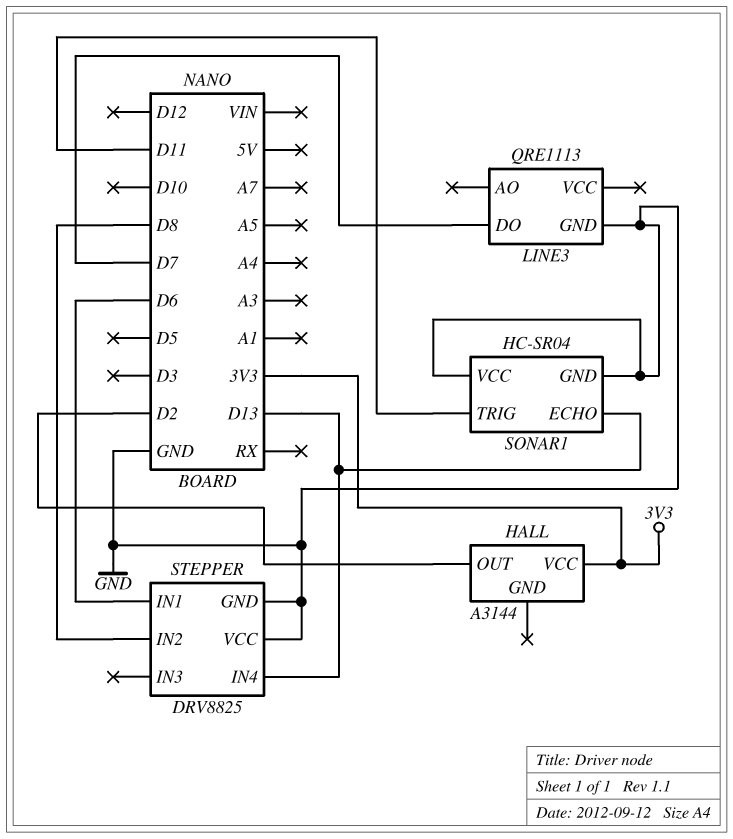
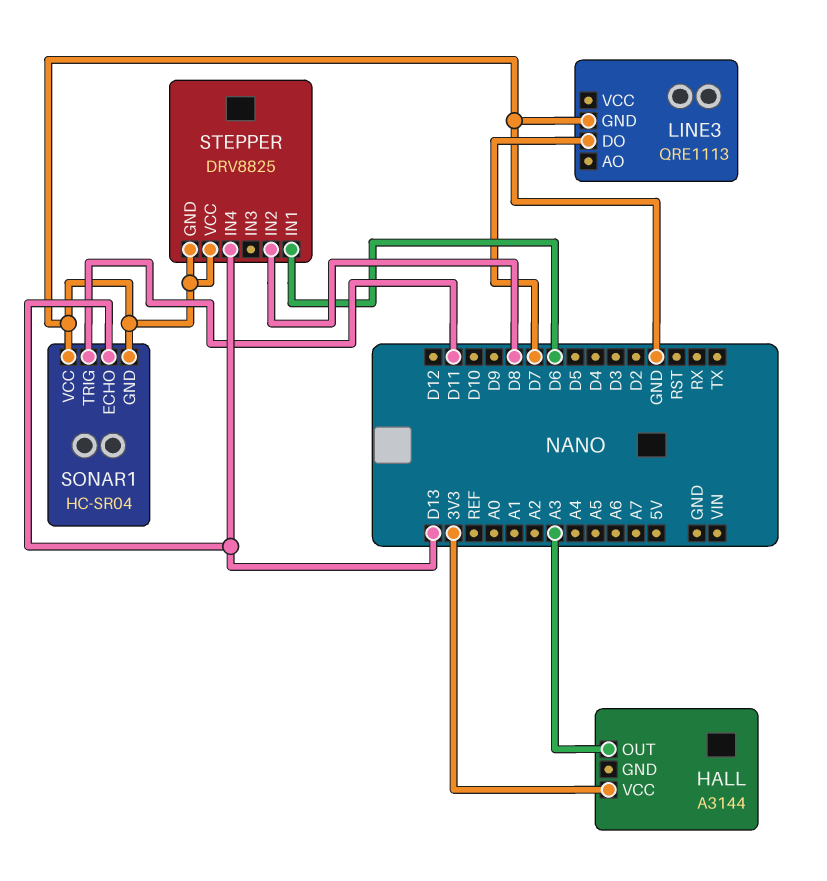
HALL pin OUT: D2 -> A3

